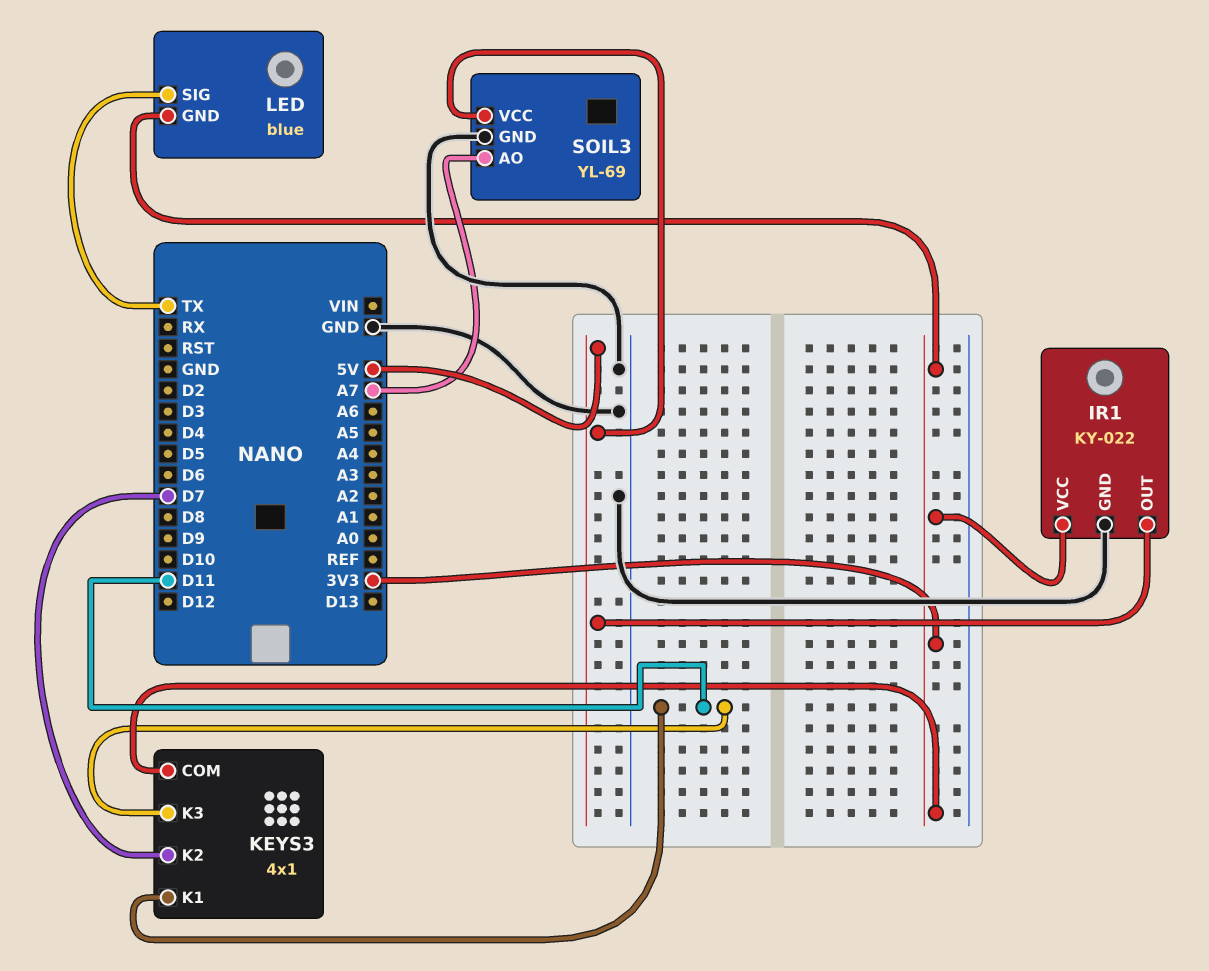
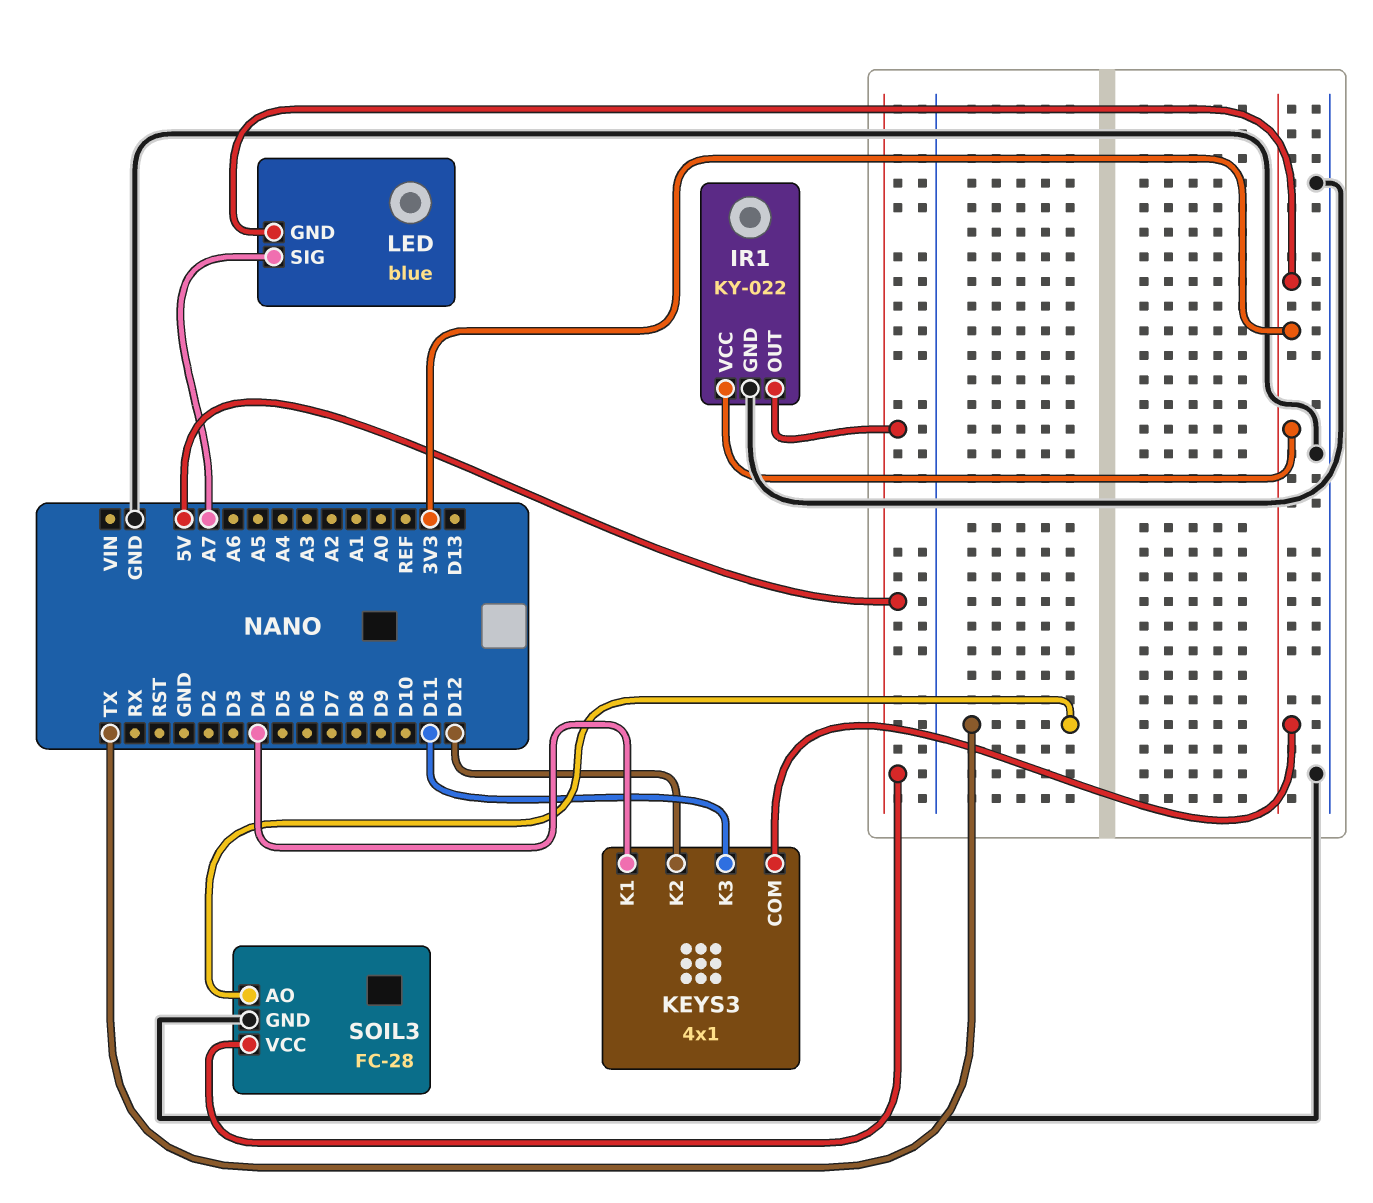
KEYS3 pin K1: D11 -> D4
KEYS3 pin K2: D7 -> D12
LED pin SIG: TX -> A7
SOIL3: YL-69 -> FC-28
SOIL3 pin AO: A7 -> TX

